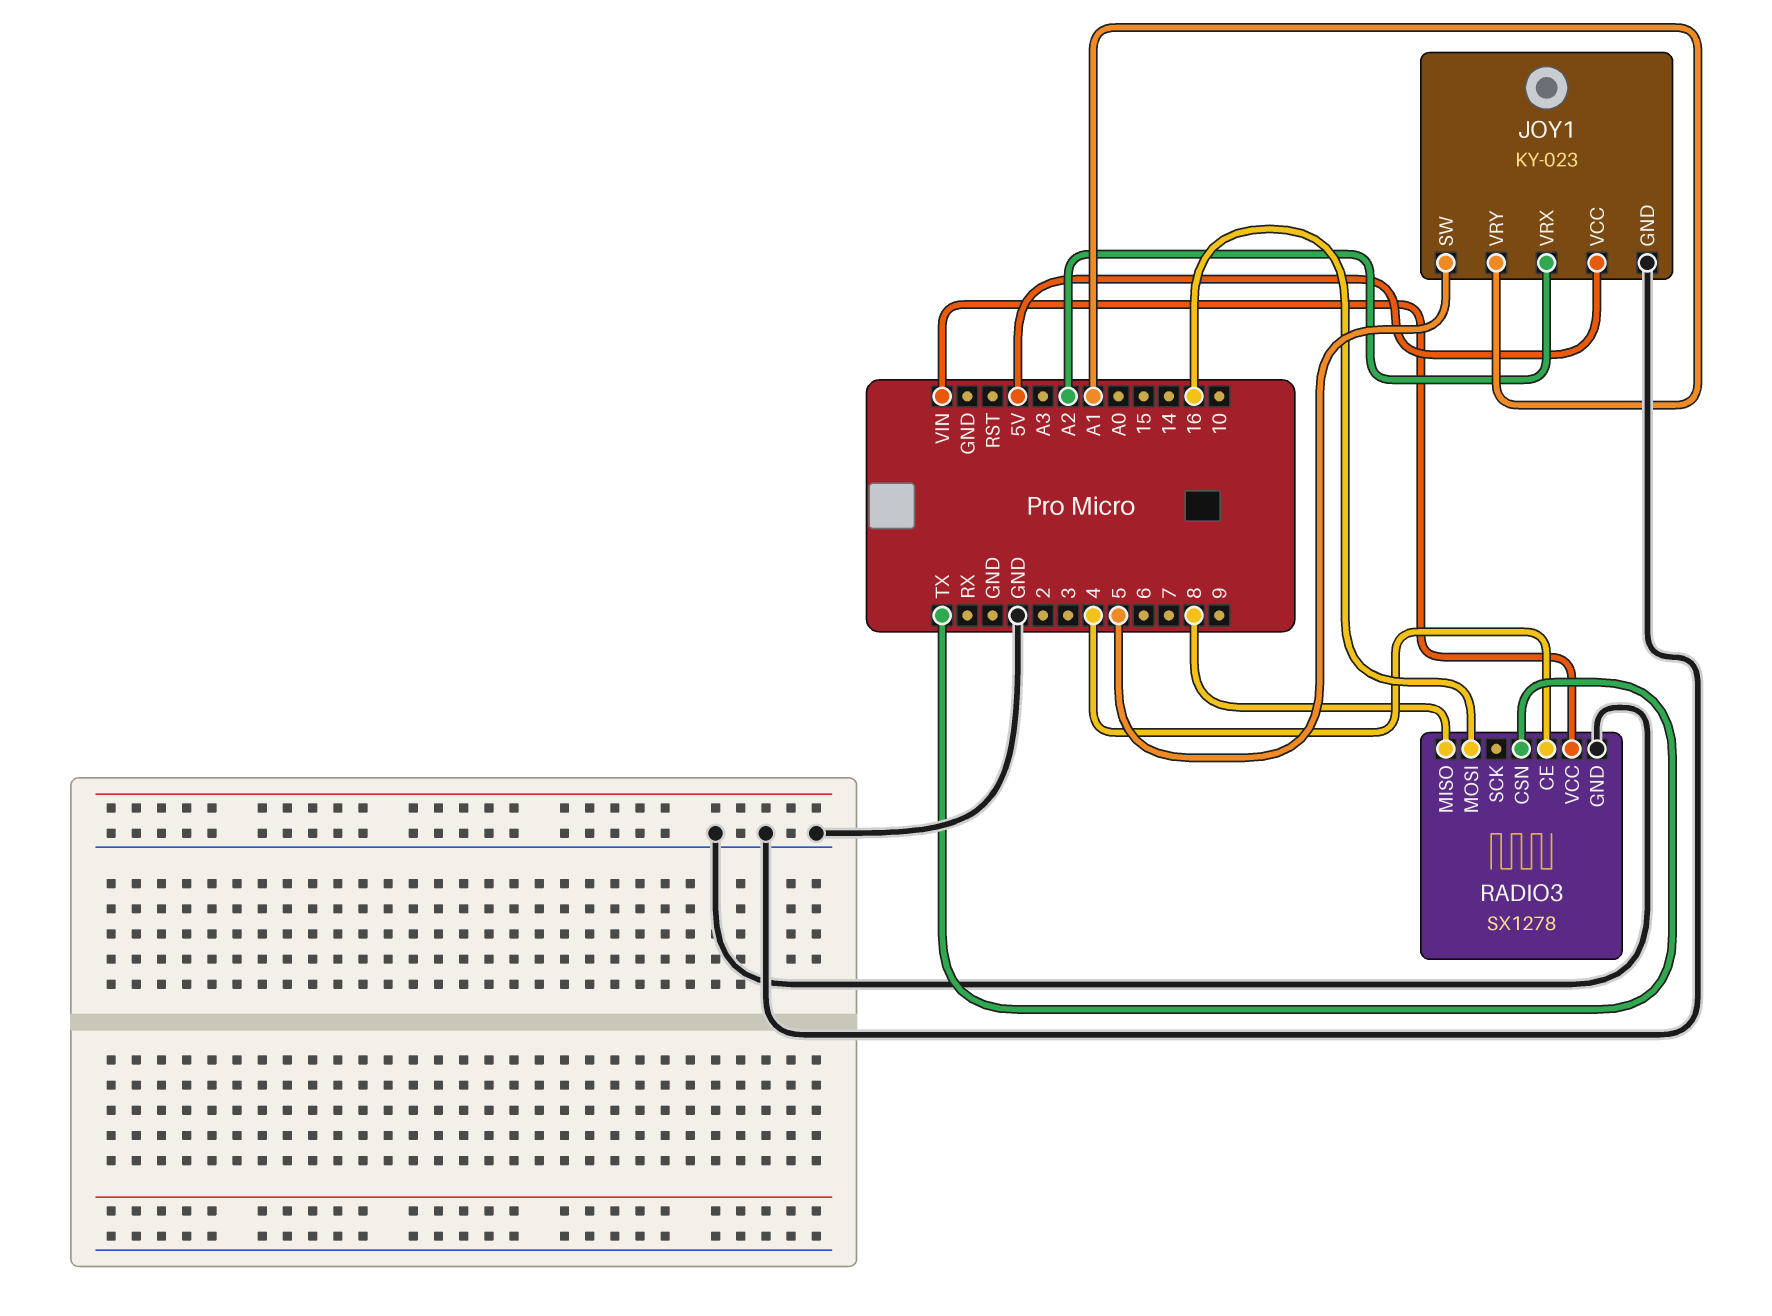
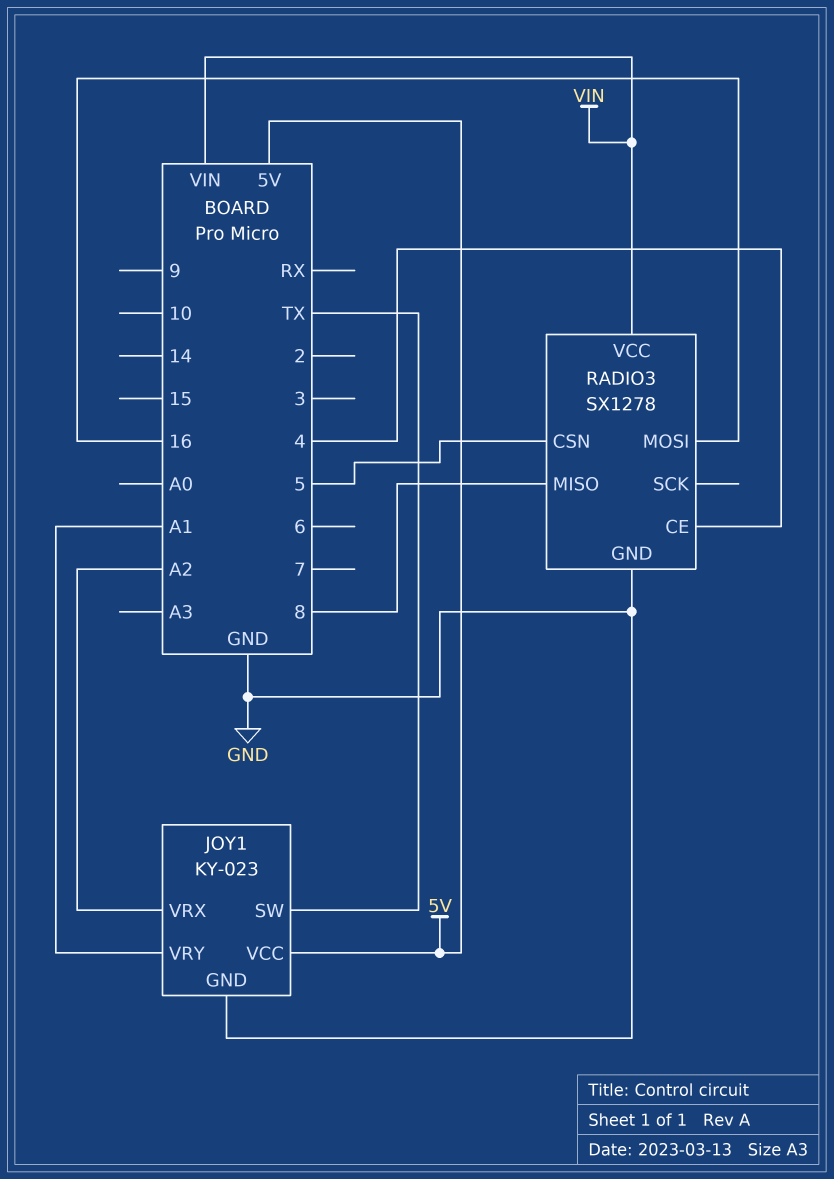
JOY1 pin SW: 5 -> TX
RADIO3 pin CSN: TX -> 5

